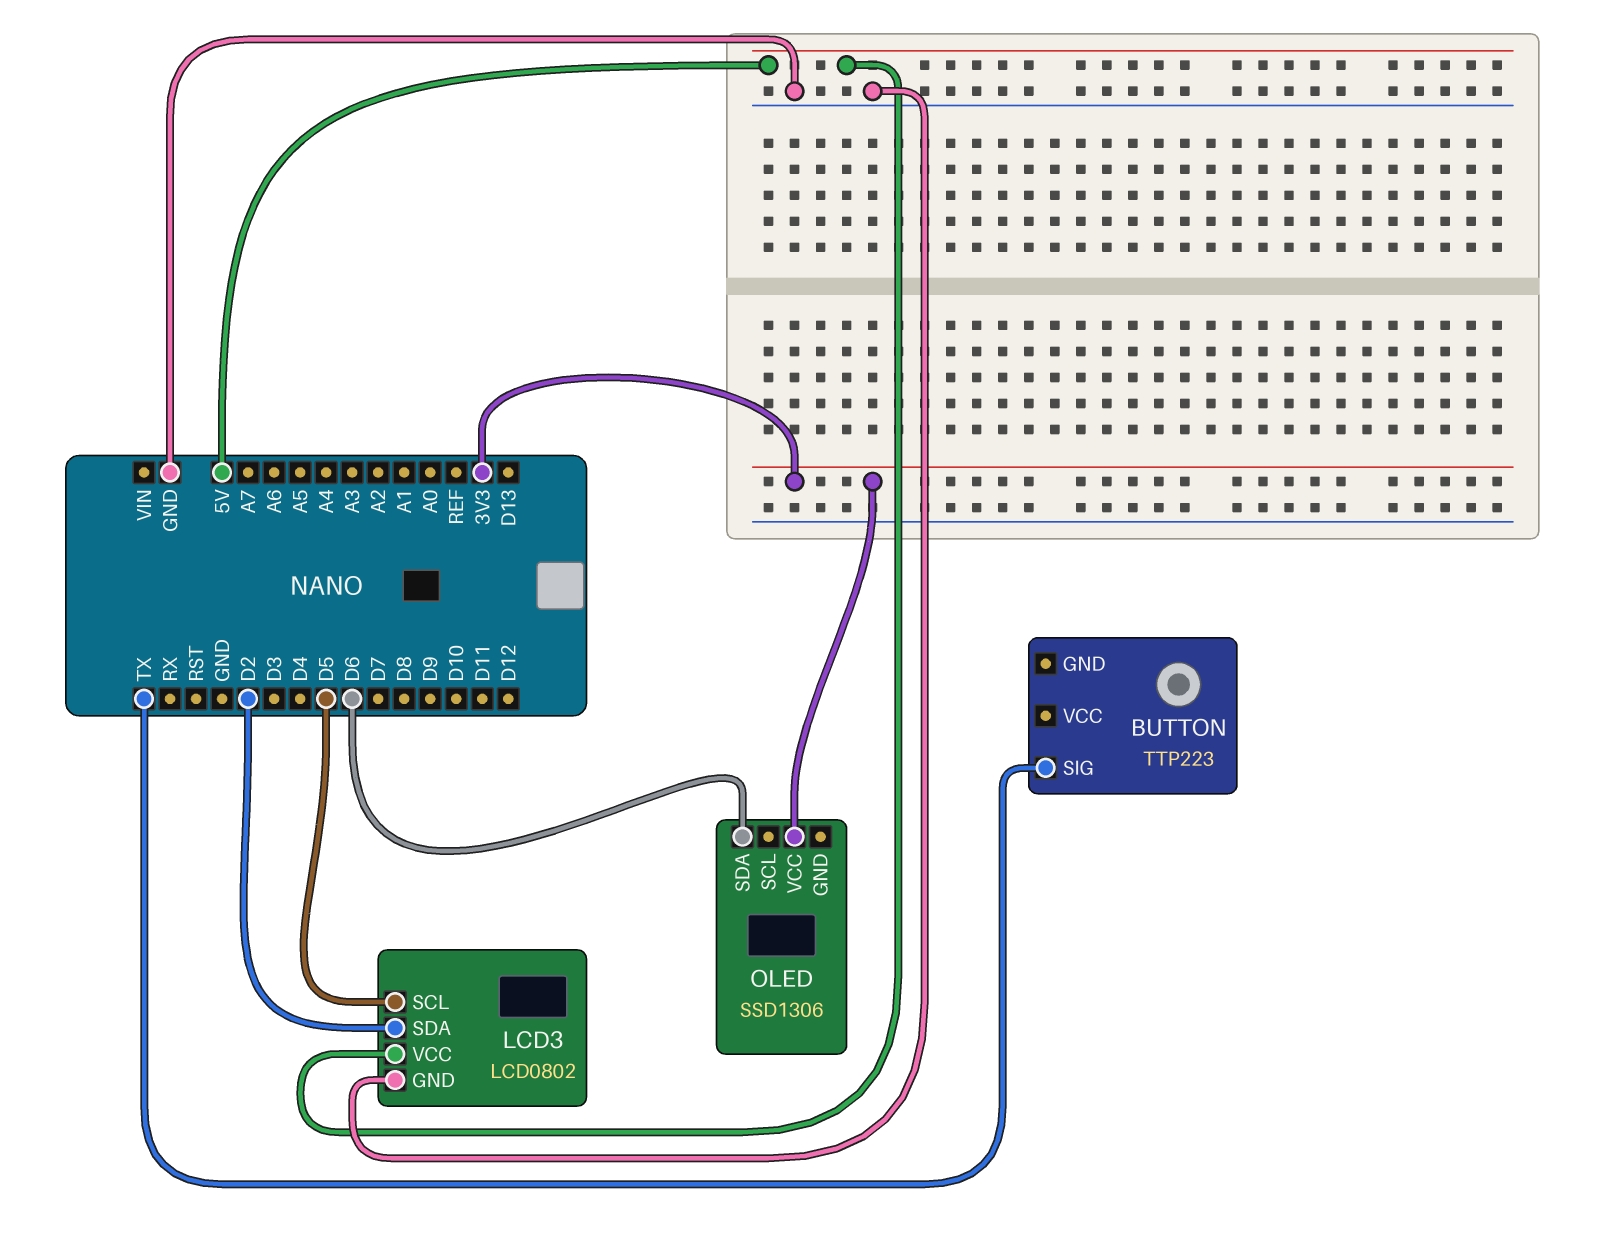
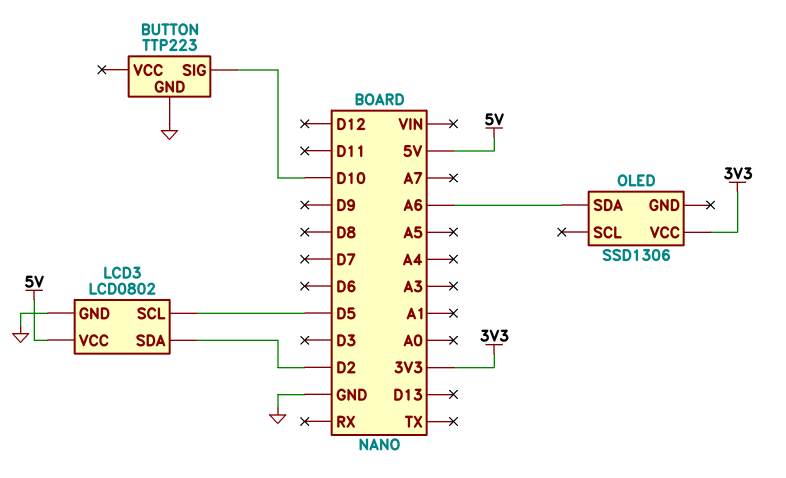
BUTTON pin GND: none -> GND
BUTTON pin SIG: TX -> D10
OLED pin SDA: D6 -> A6

